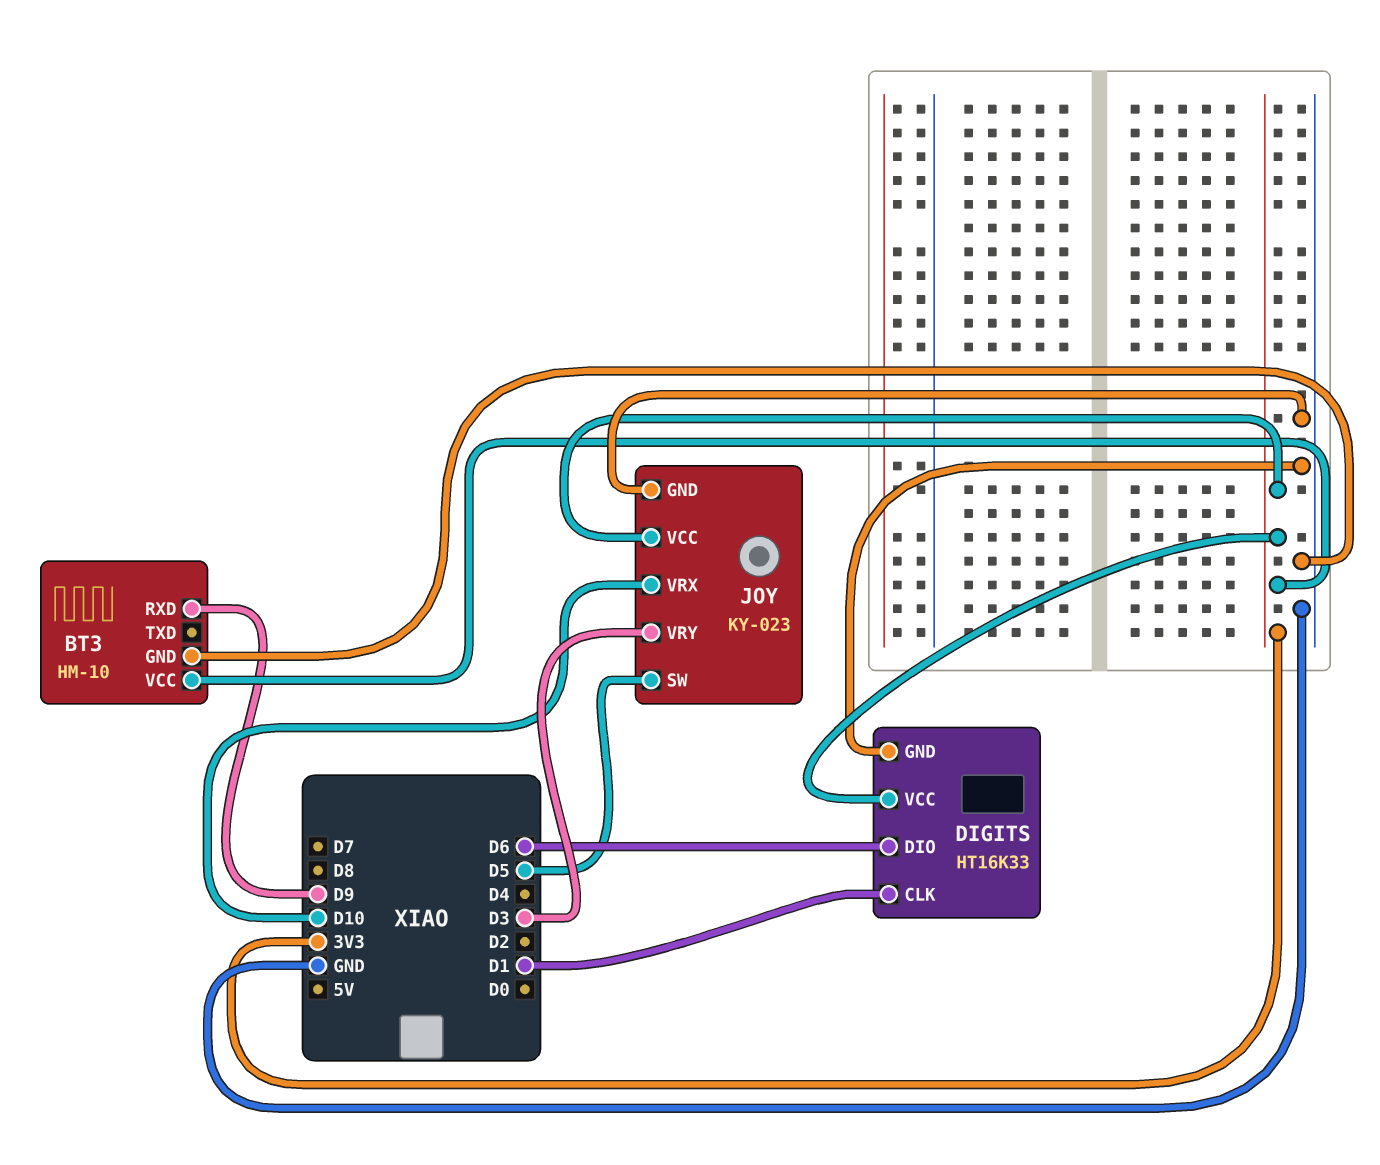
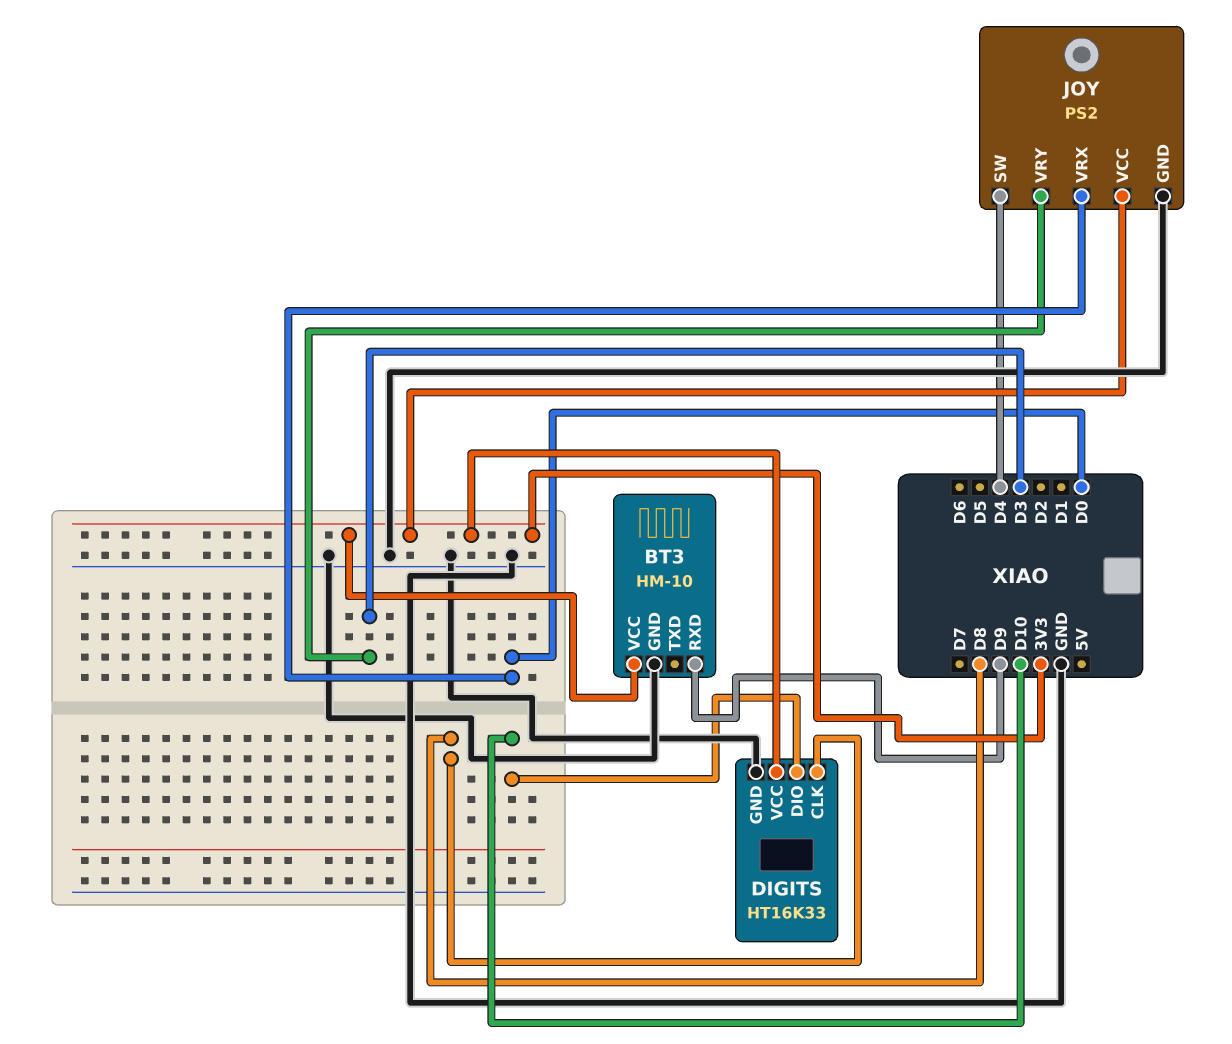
DIGITS pin CLK: D1 -> D8
DIGITS pin DIO: D6 -> D10
JOY: KY-023 -> PS2
JOY pin SW: D5 -> D4
JOY pin VRX: D10 -> D0

